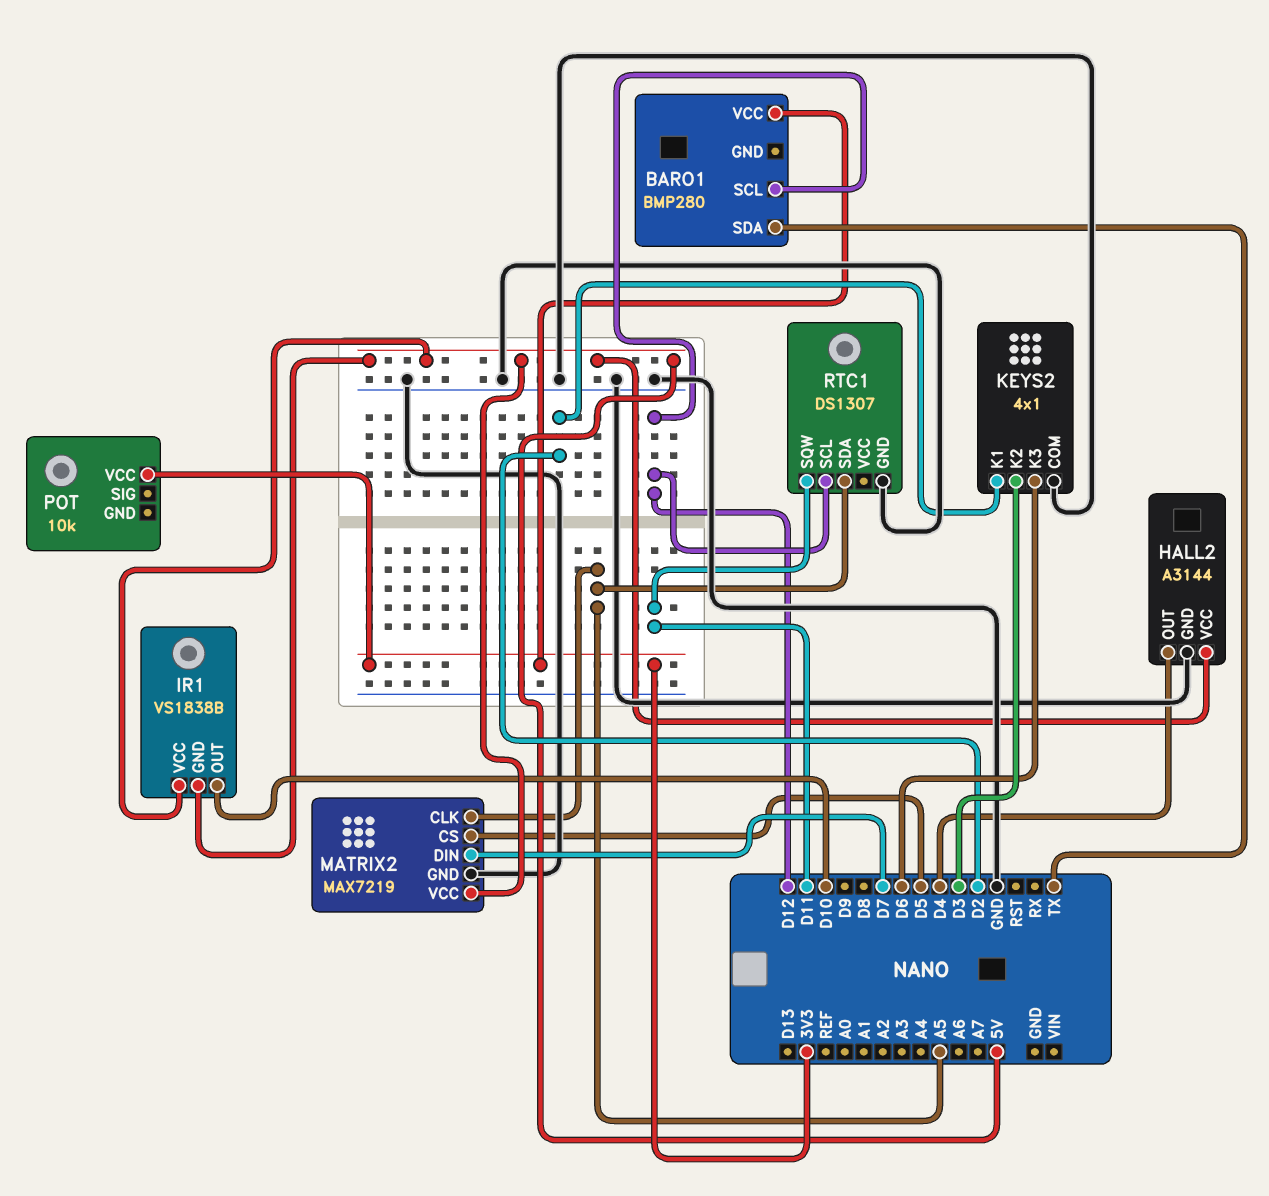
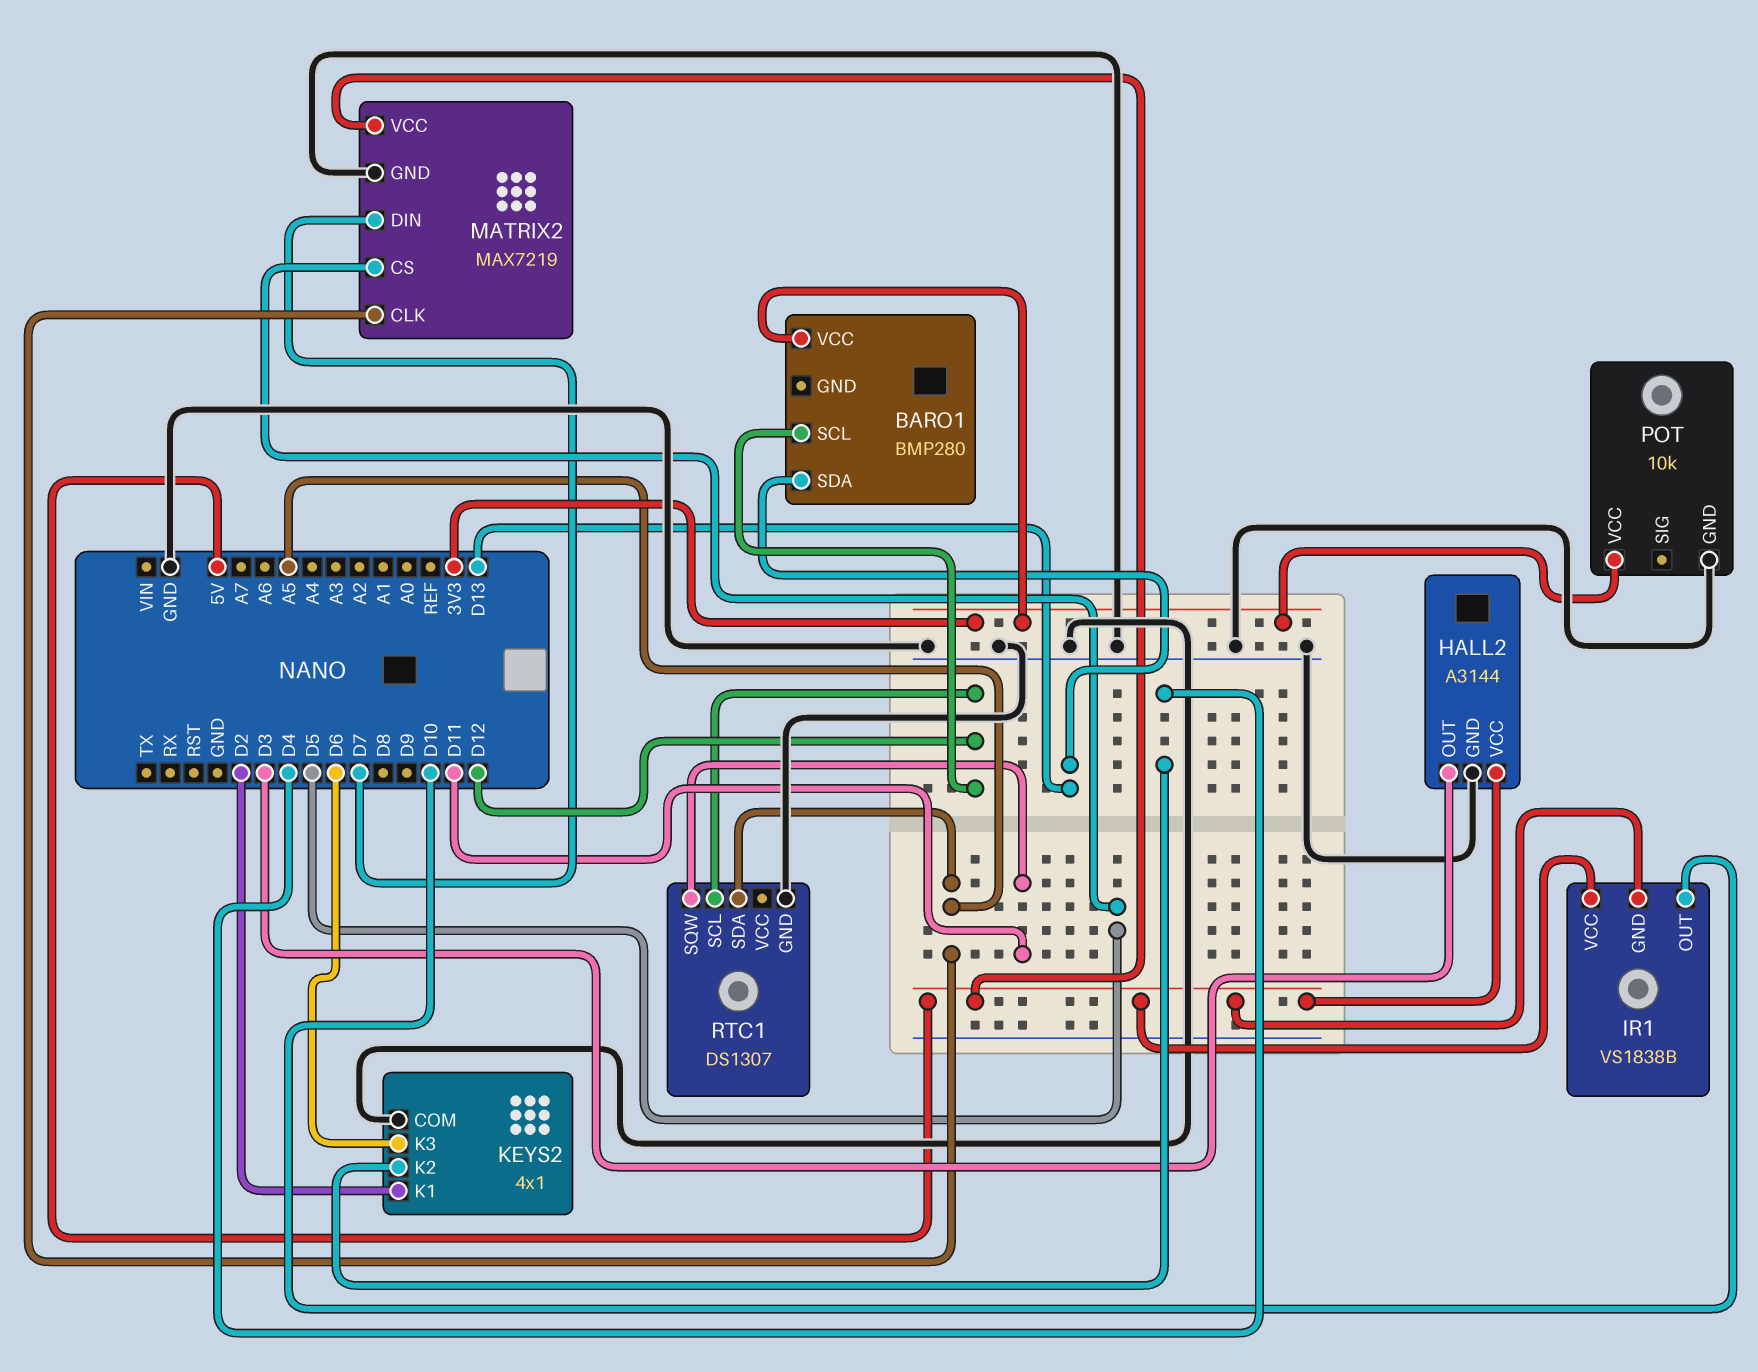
BARO1 pin SDA: TX -> D13
HALL2 pin OUT: D4 -> D3
KEYS2 pin K2: D3 -> D4
POT pin GND: none -> GND

